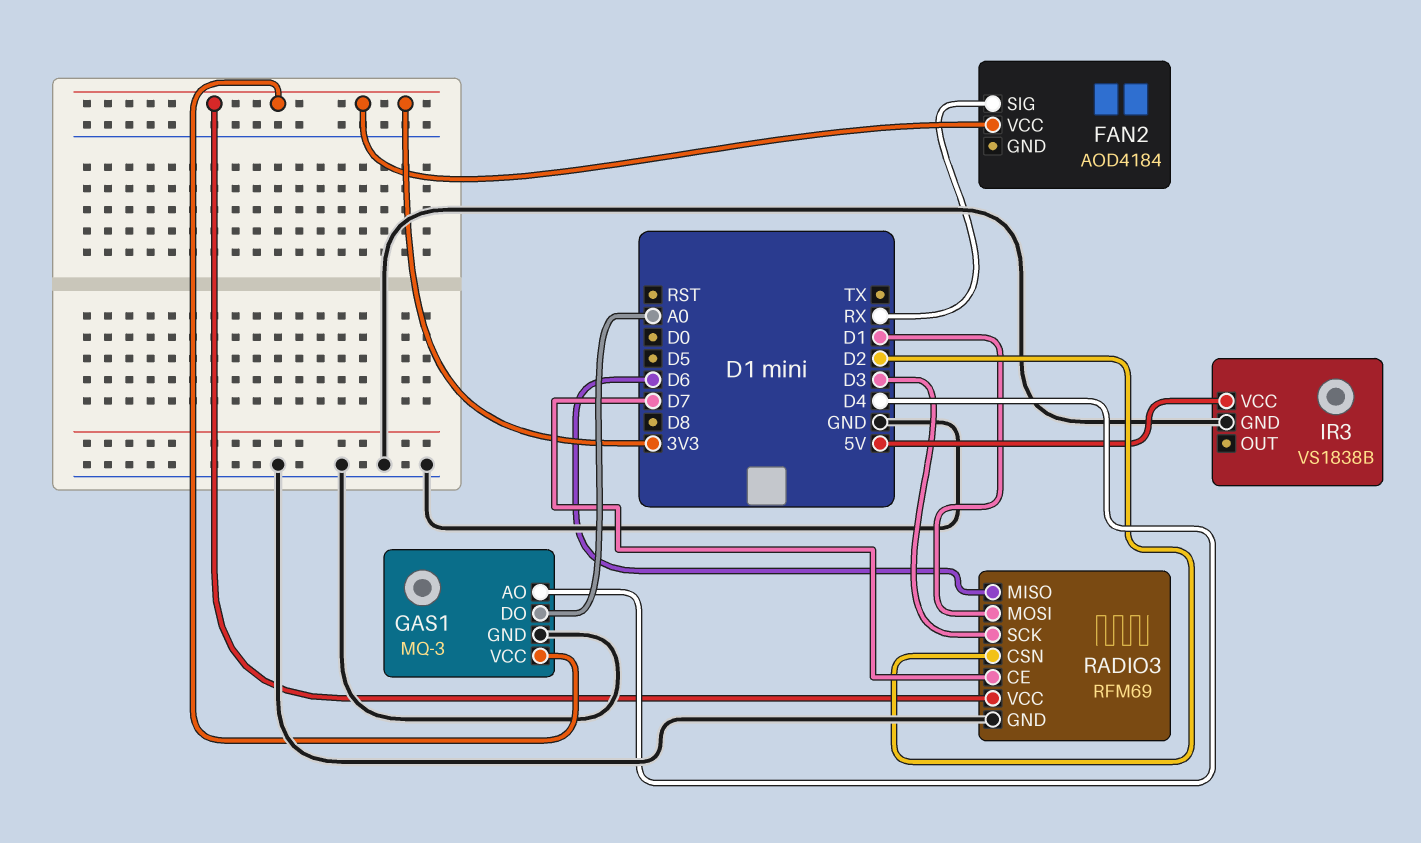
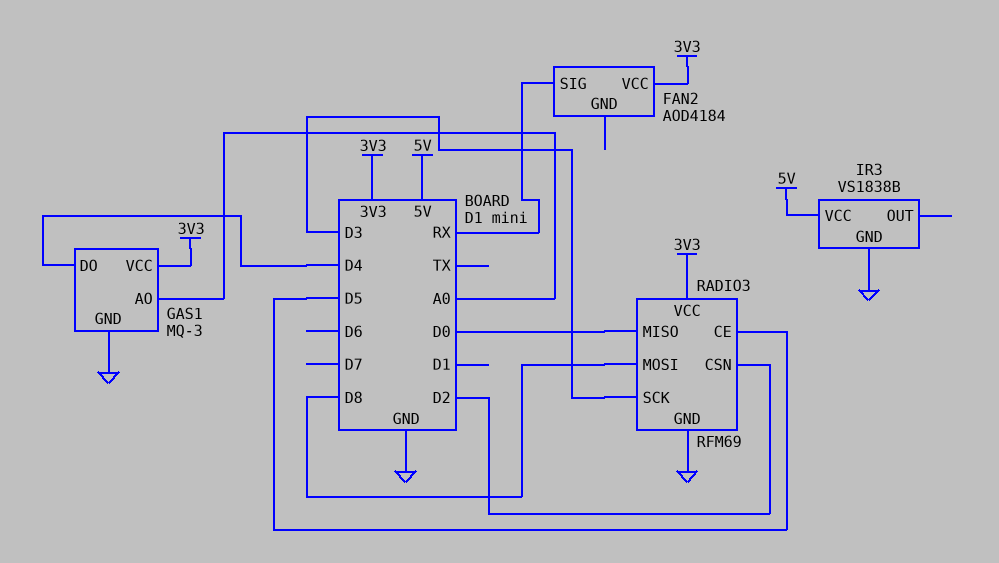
GAS1 pin AO: D4 -> A0
GAS1 pin DO: A0 -> D4
RADIO3 pin CE: D7 -> D5
RADIO3 pin MISO: D6 -> D0
RADIO3 pin MOSI: D1 -> D8

